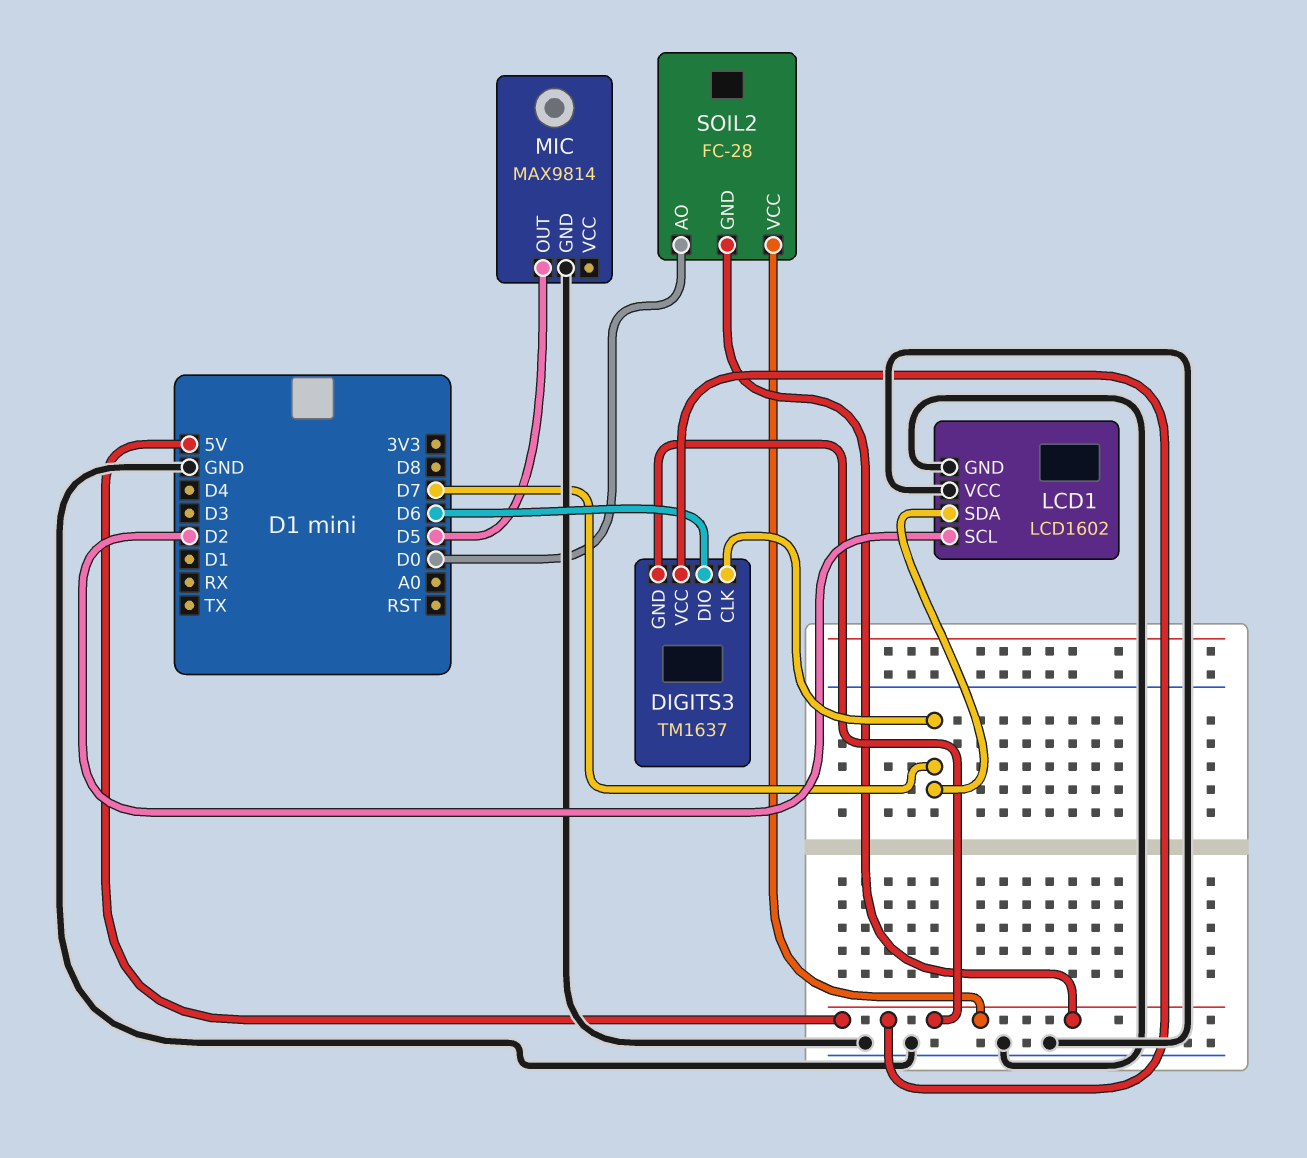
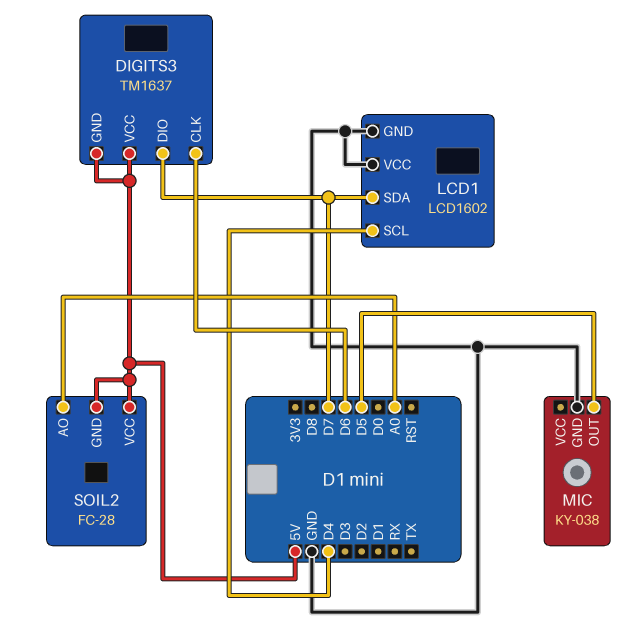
DIGITS3 pin CLK: D7 -> D6
DIGITS3 pin DIO: D6 -> D7
LCD1 pin SCL: D2 -> D4
MIC: MAX9814 -> KY-038
SOIL2 pin AO: D0 -> A0

